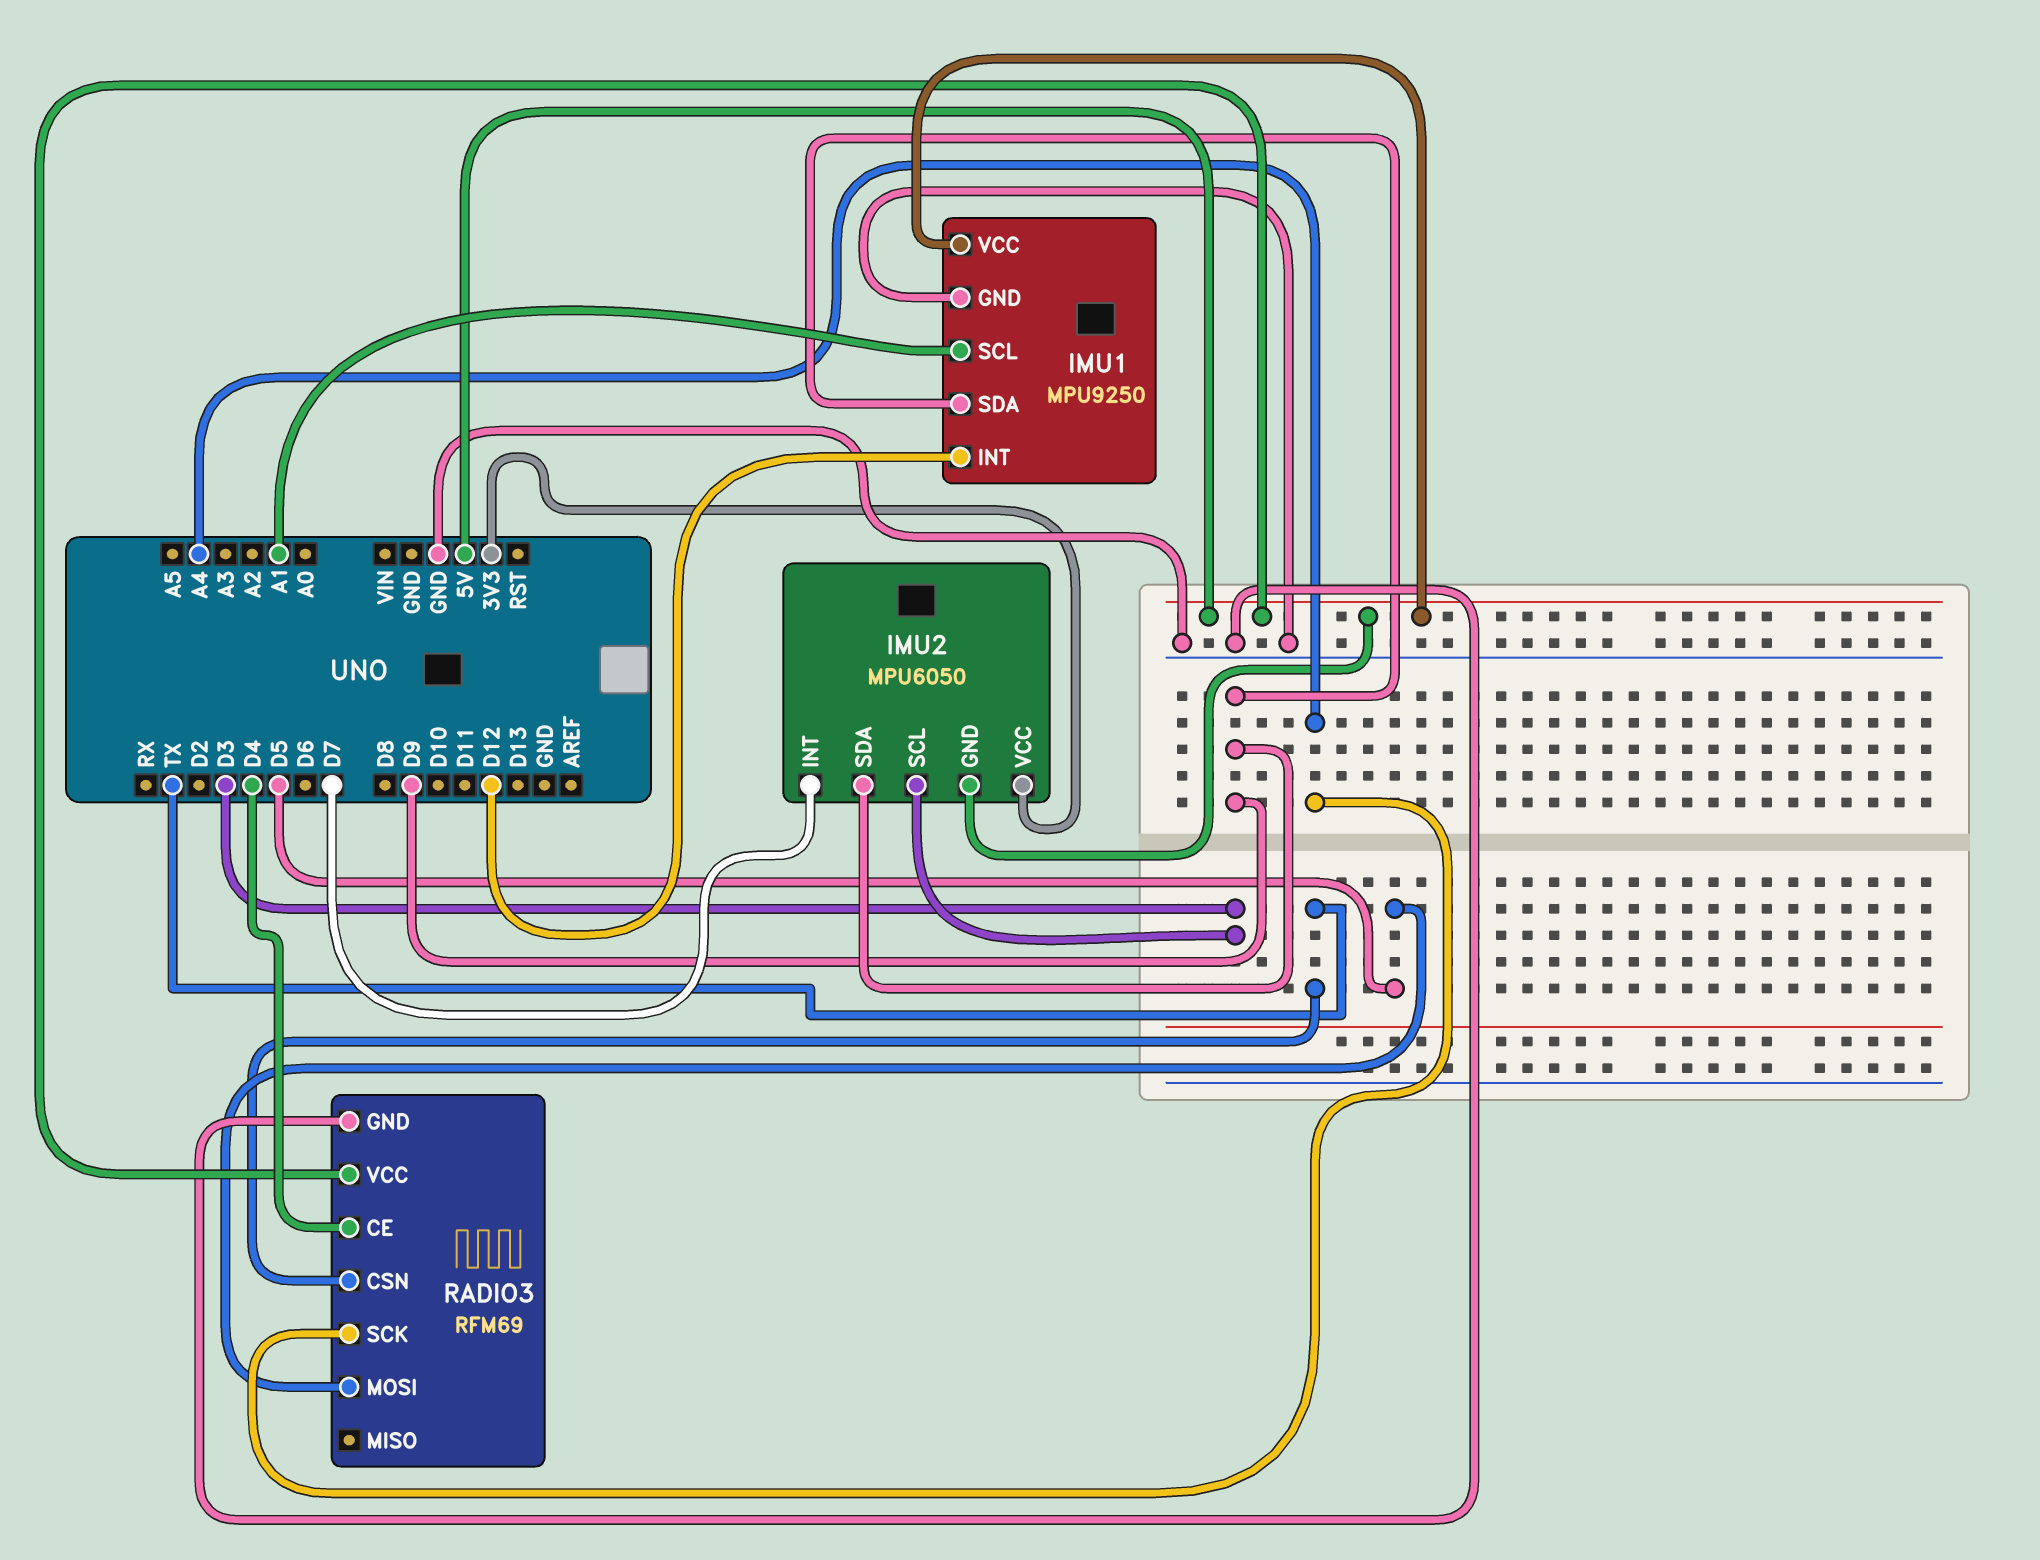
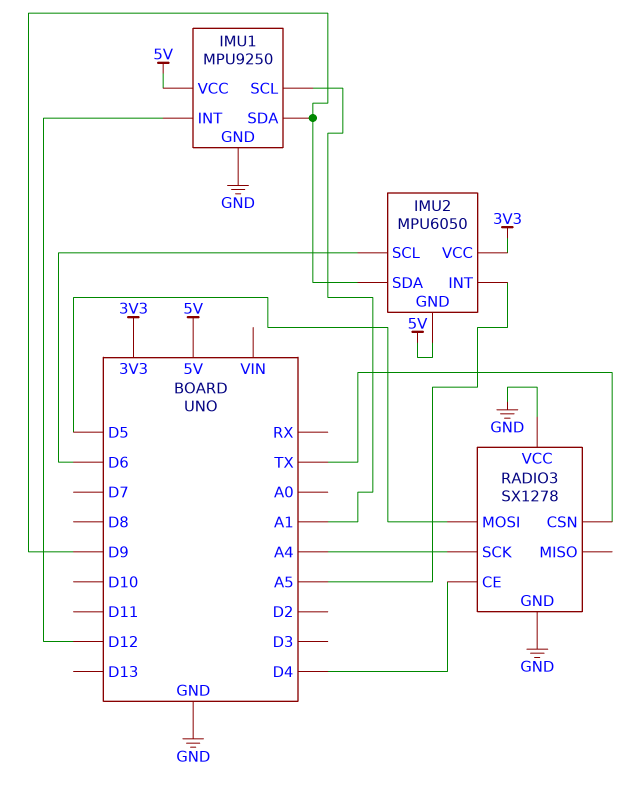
IMU2 pin INT: D7 -> A5
IMU2 pin SCL: D3 -> D6
RADIO3: RFM69 -> SX1278
RADIO3 pin VCC: 5V -> GND

